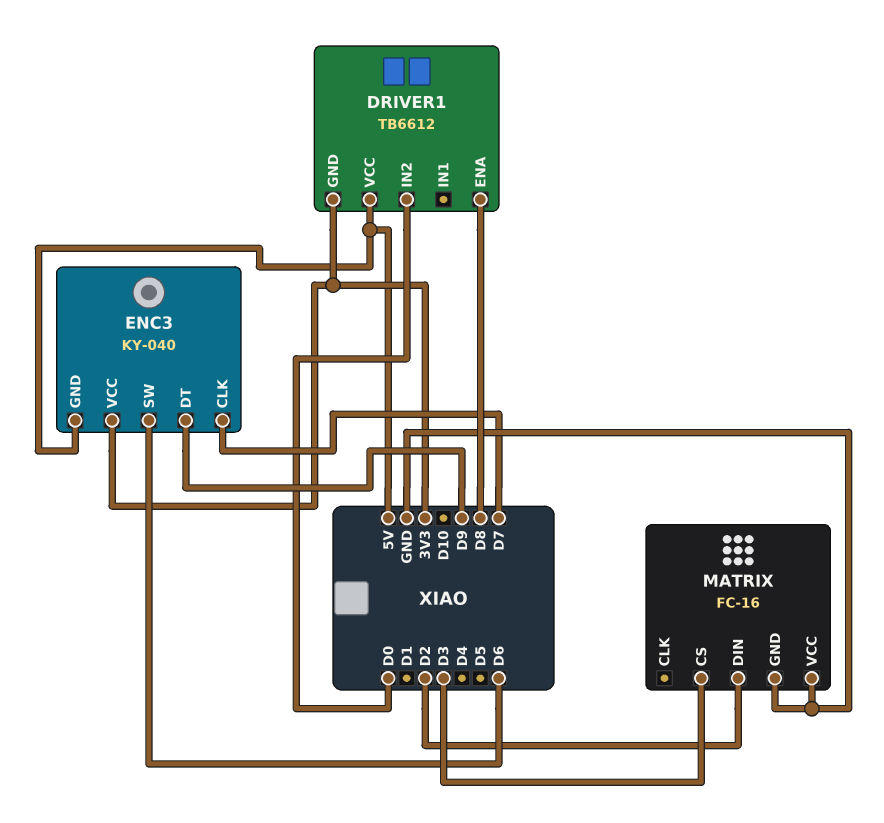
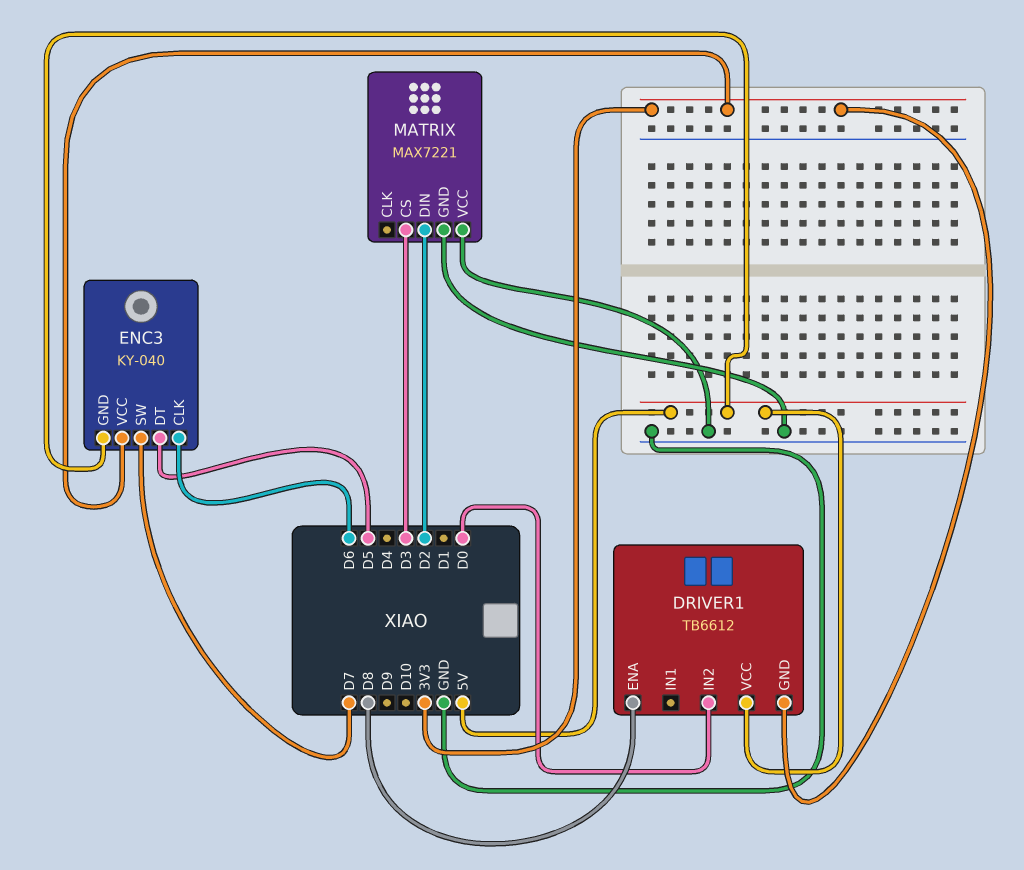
ENC3 pin CLK: D7 -> D6
ENC3 pin DT: D9 -> D5
ENC3 pin SW: D6 -> D7
MATRIX: FC-16 -> MAX7221

